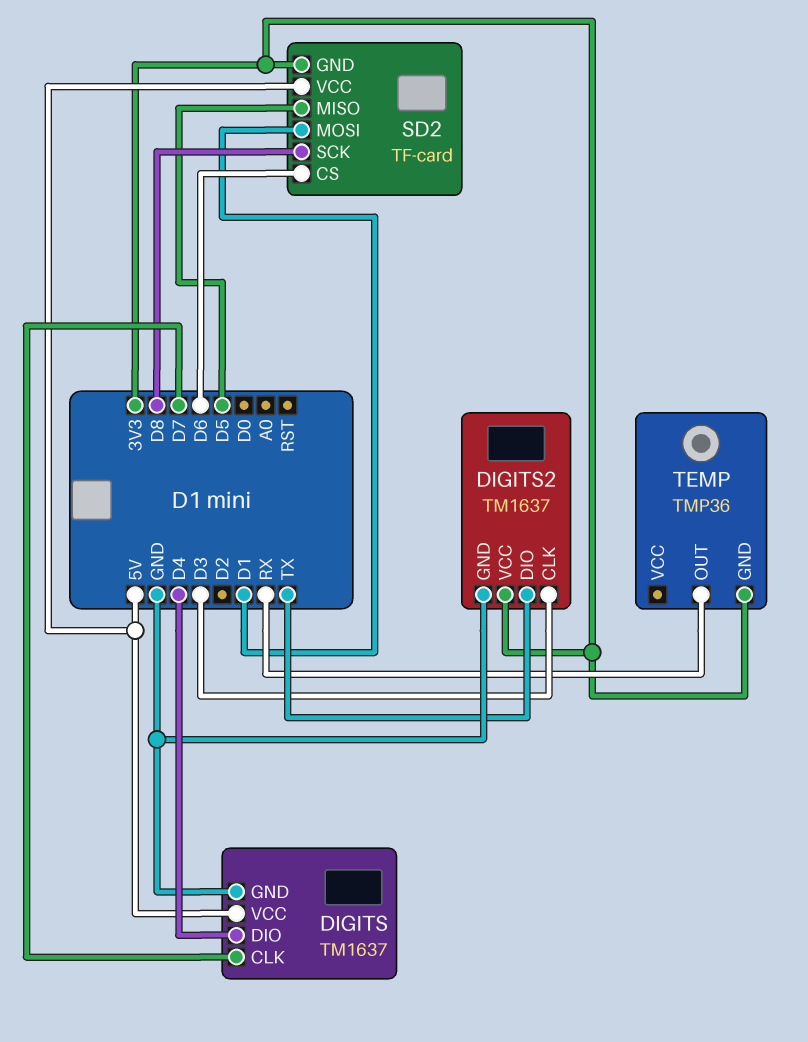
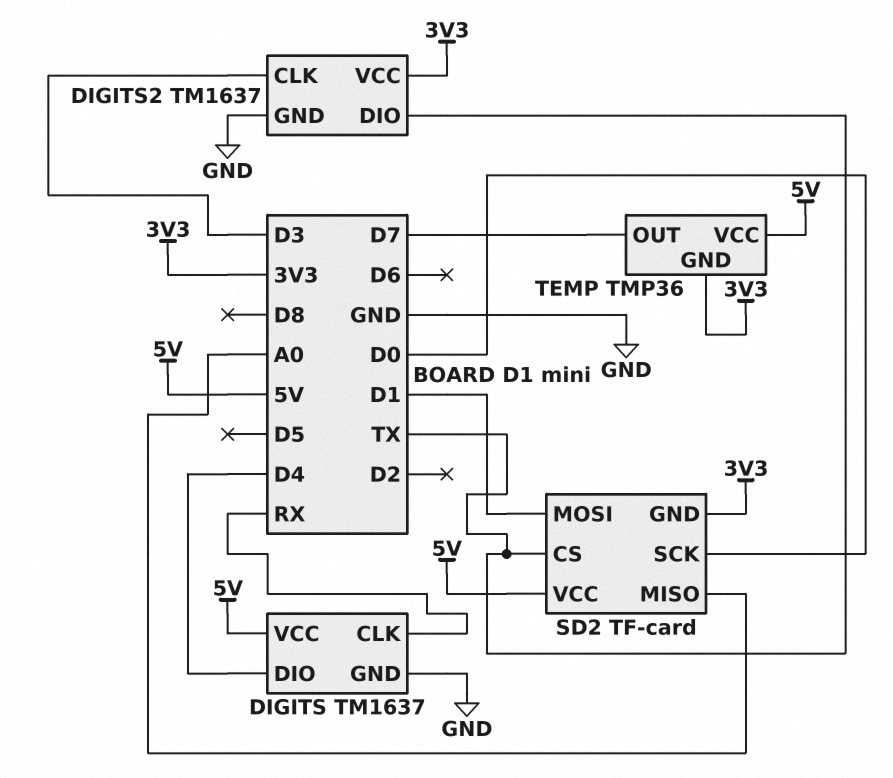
DIGITS pin CLK: D7 -> RX
SD2 pin CS: D6 -> TX
SD2 pin MISO: D5 -> A0
SD2 pin SCK: D8 -> D0
TEMP pin OUT: RX -> D7
TEMP pin VCC: none -> 5V

